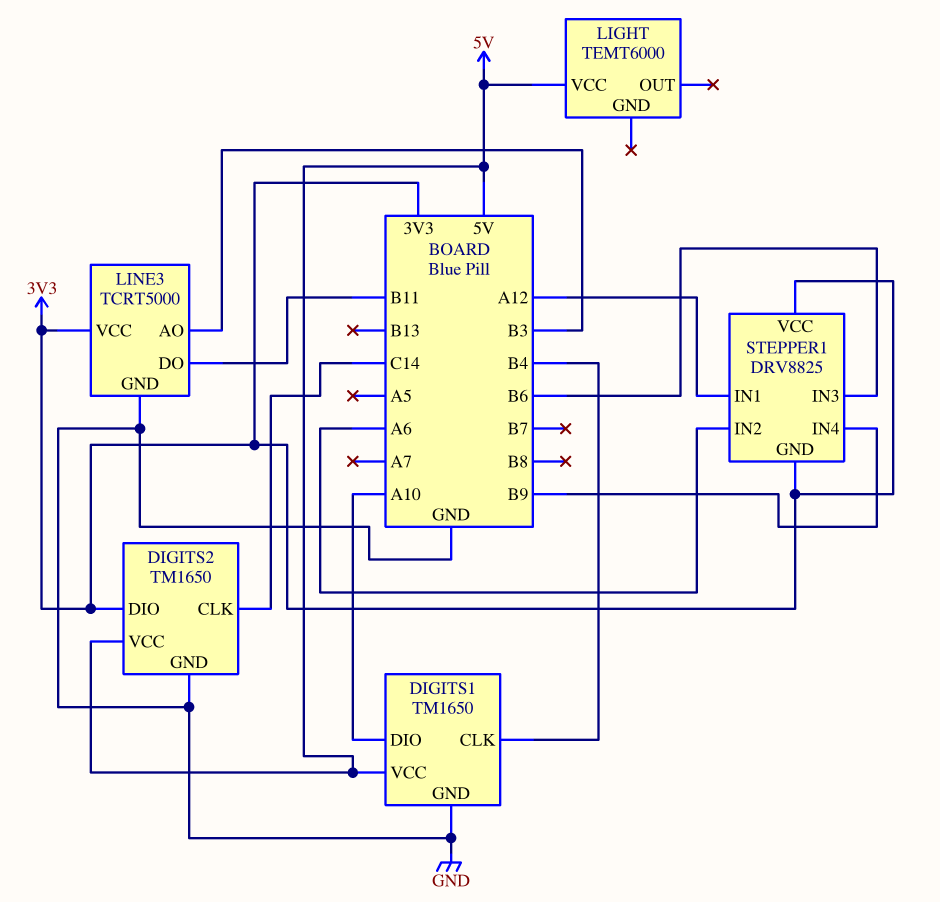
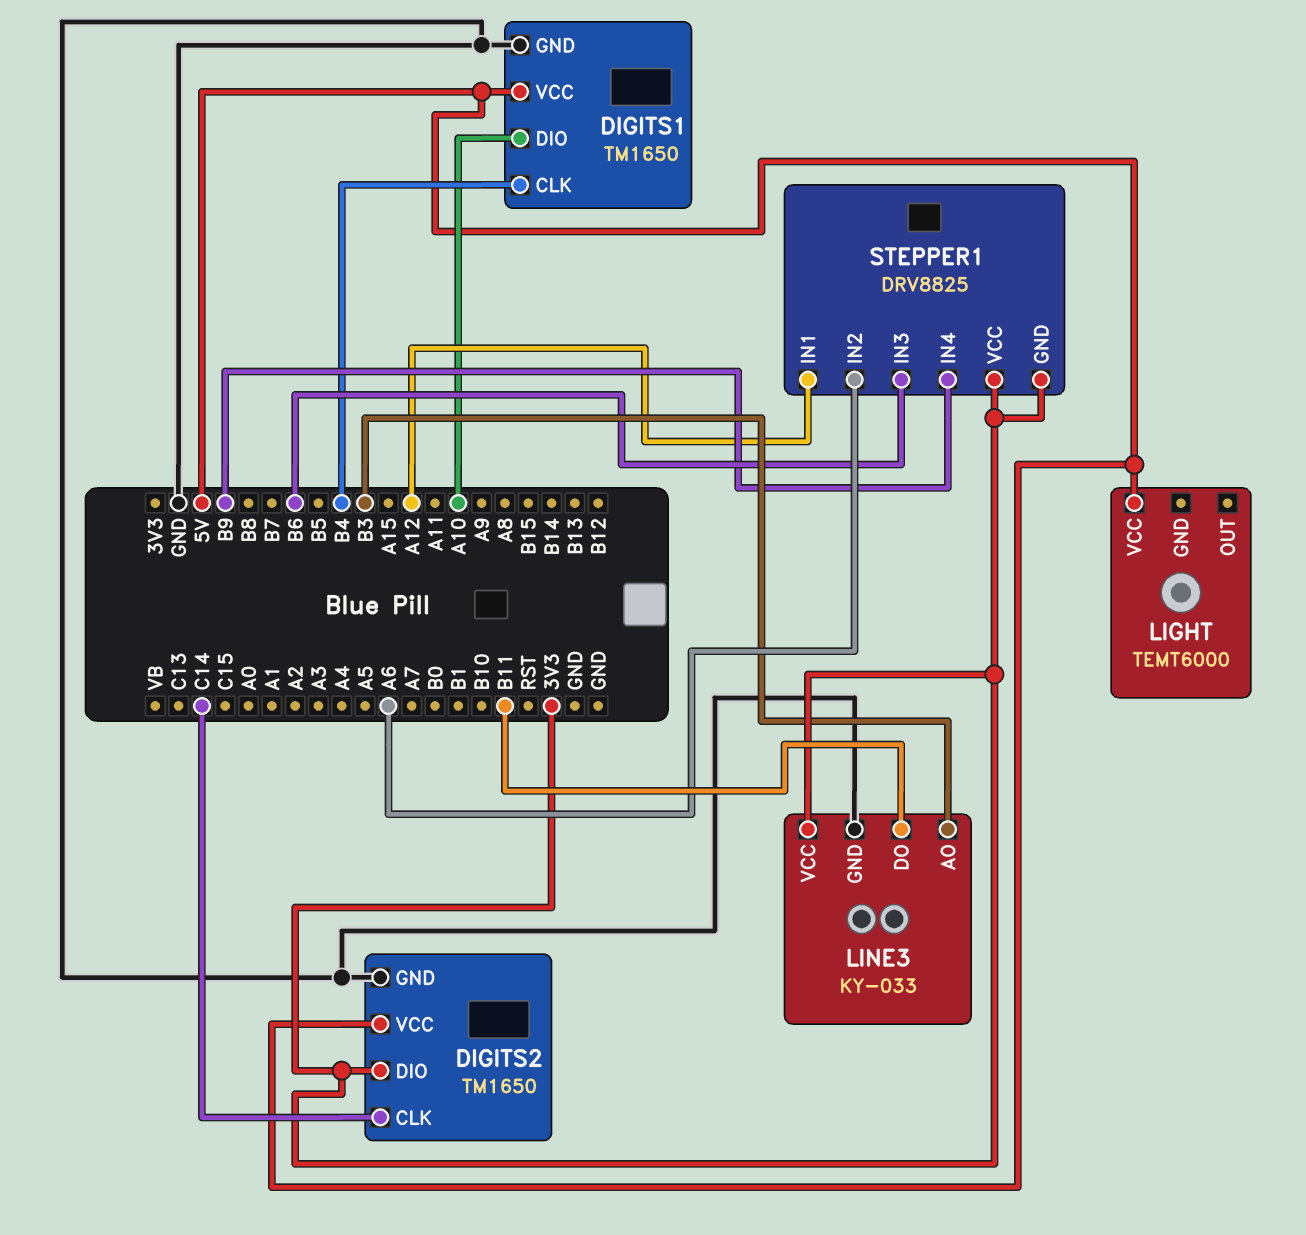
LINE3: TCRT5000 -> KY-033

